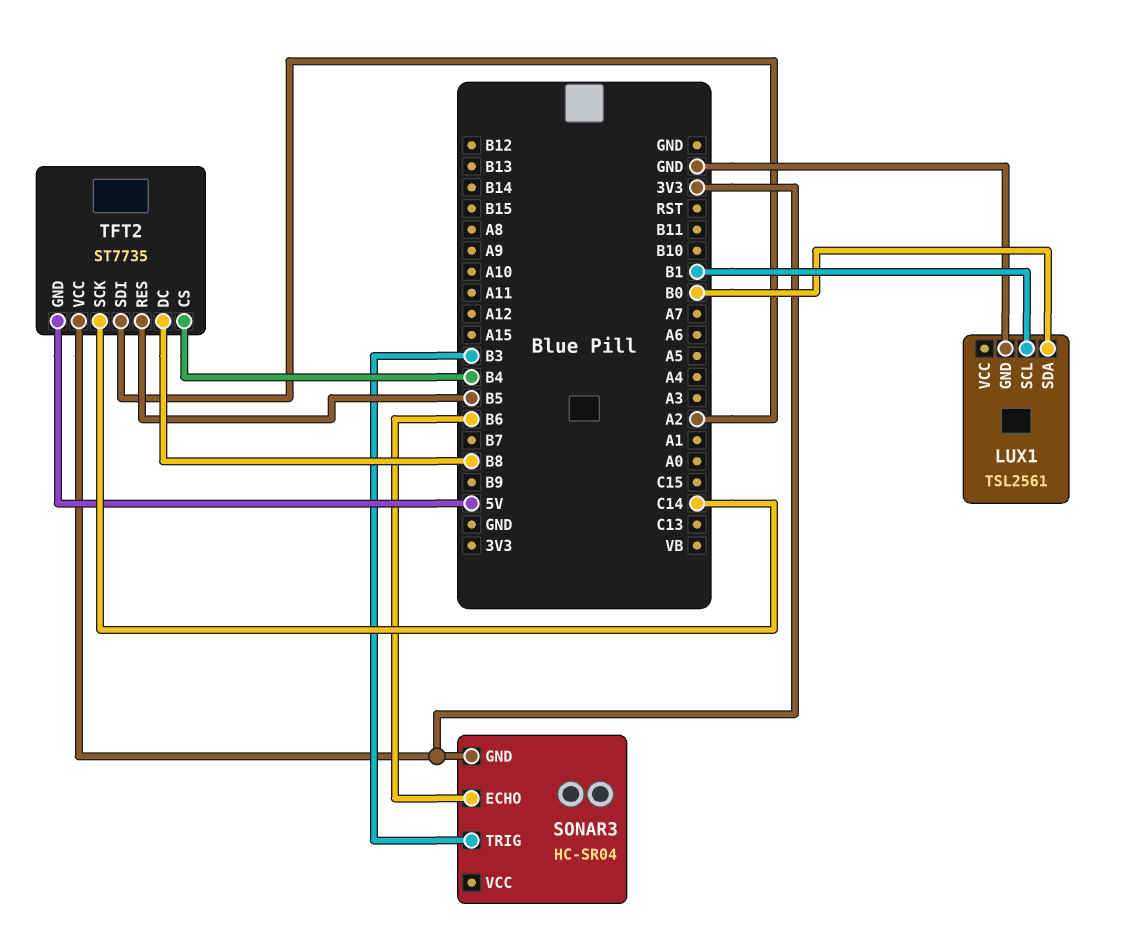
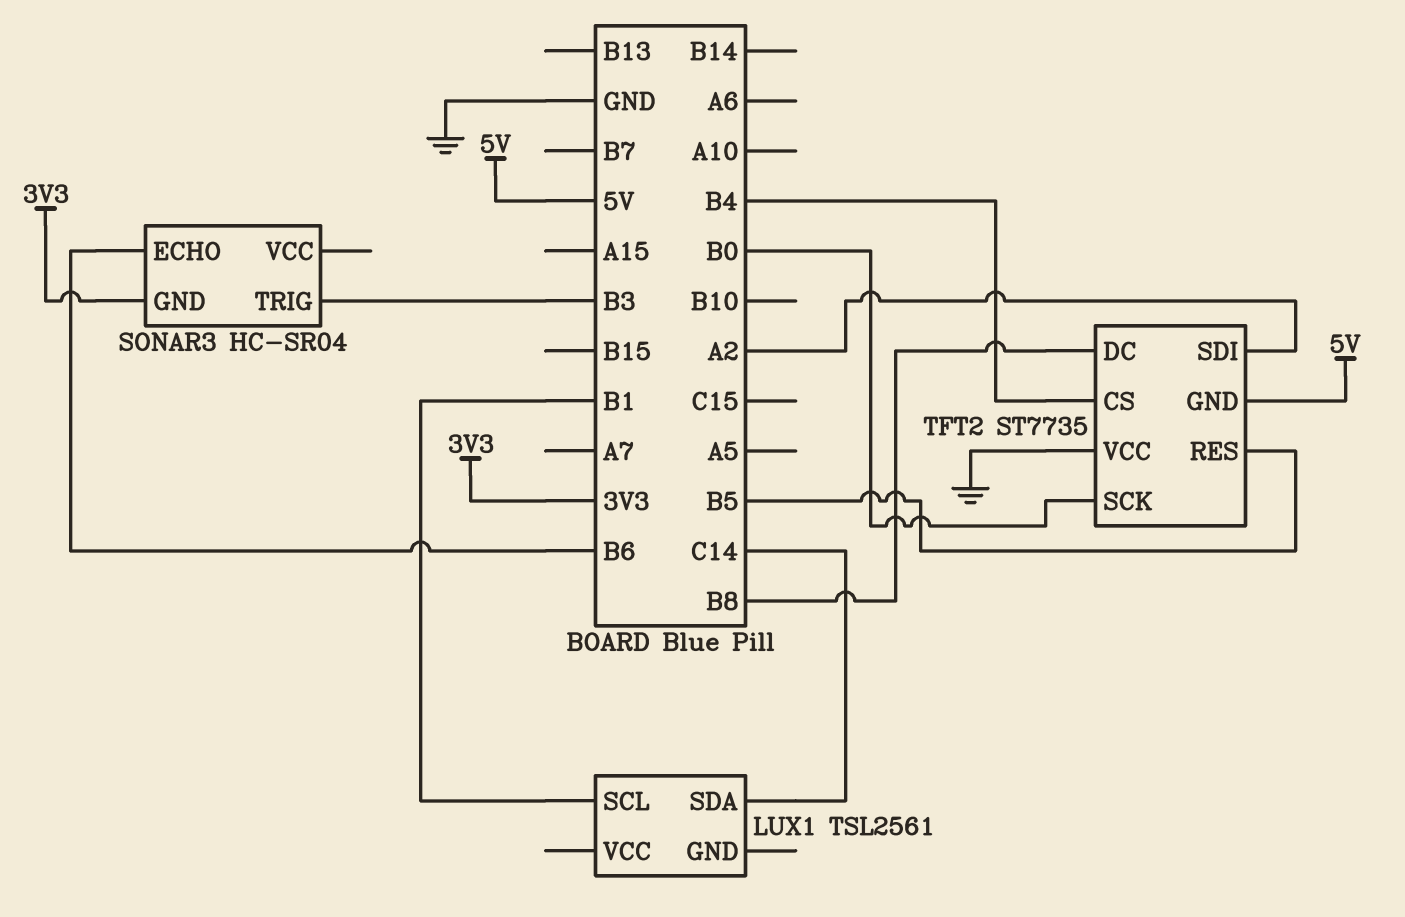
LUX1 pin GND: GND -> none
LUX1 pin SDA: B0 -> C14
TFT2 pin SCK: C14 -> B0
TFT2 pin VCC: 3V3 -> GND

